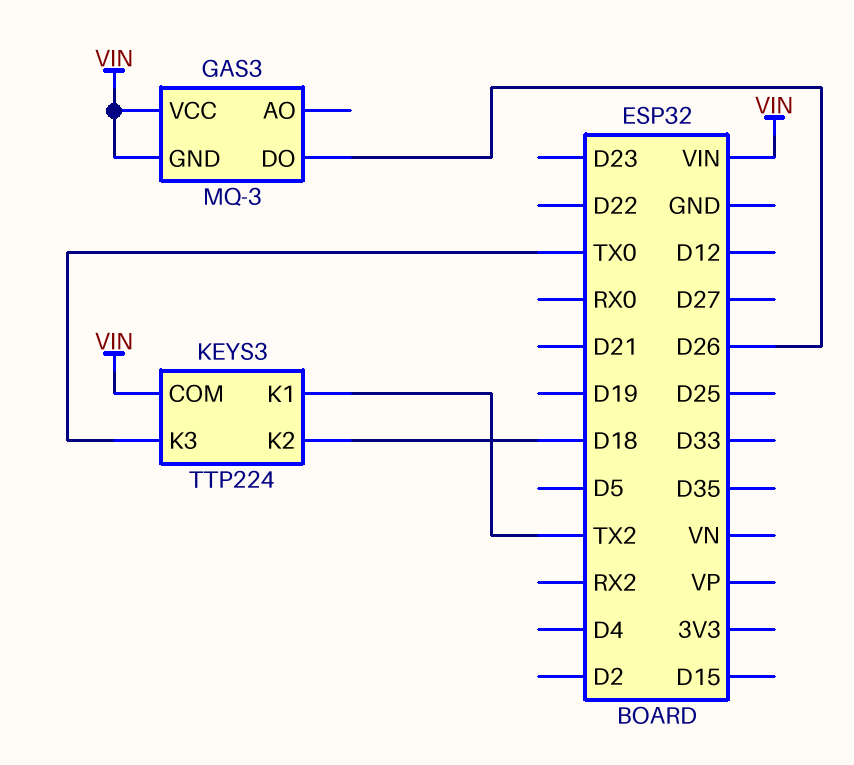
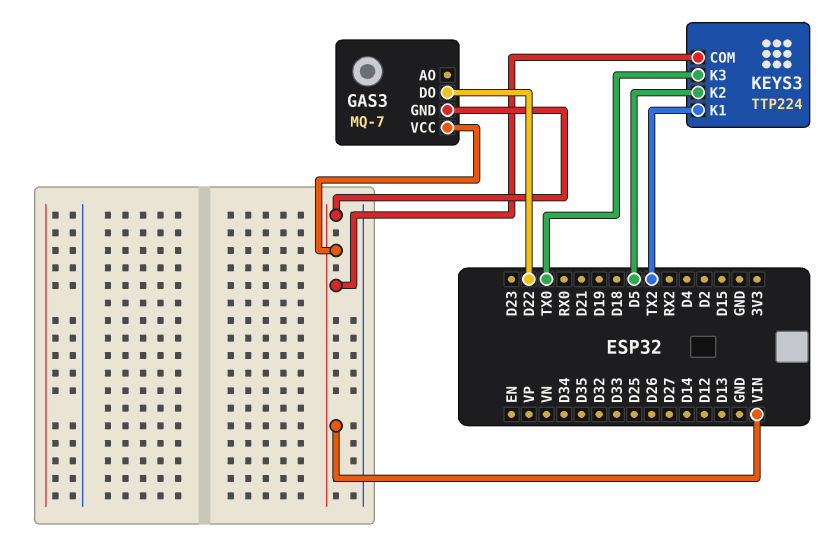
GAS3: MQ-3 -> MQ-7
GAS3 pin DO: D26 -> D22
KEYS3 pin K2: D18 -> D5

